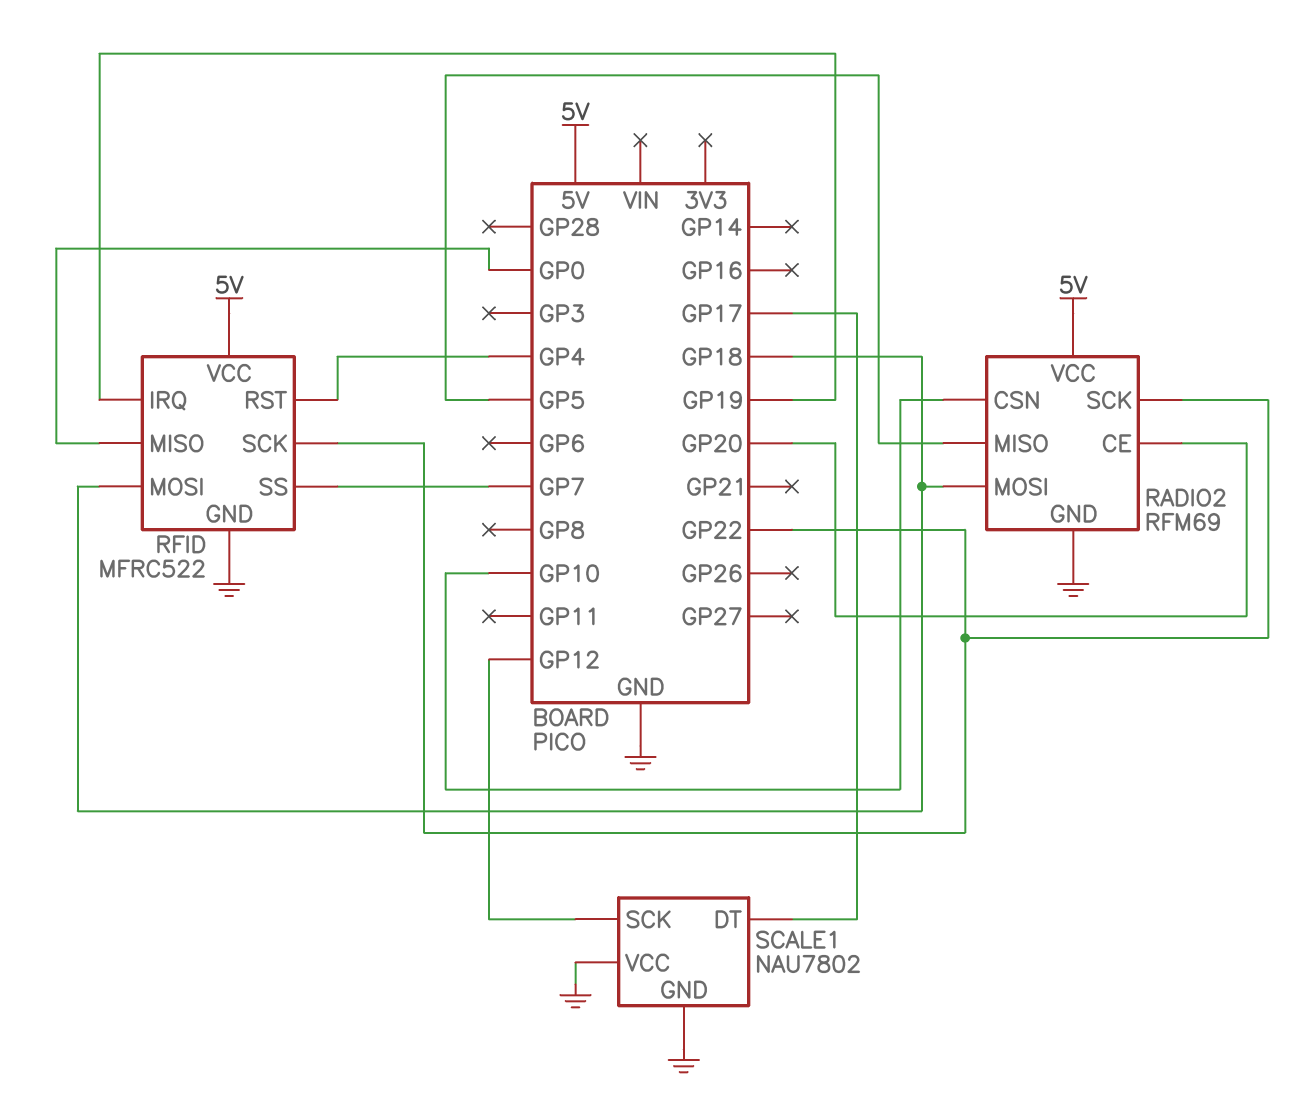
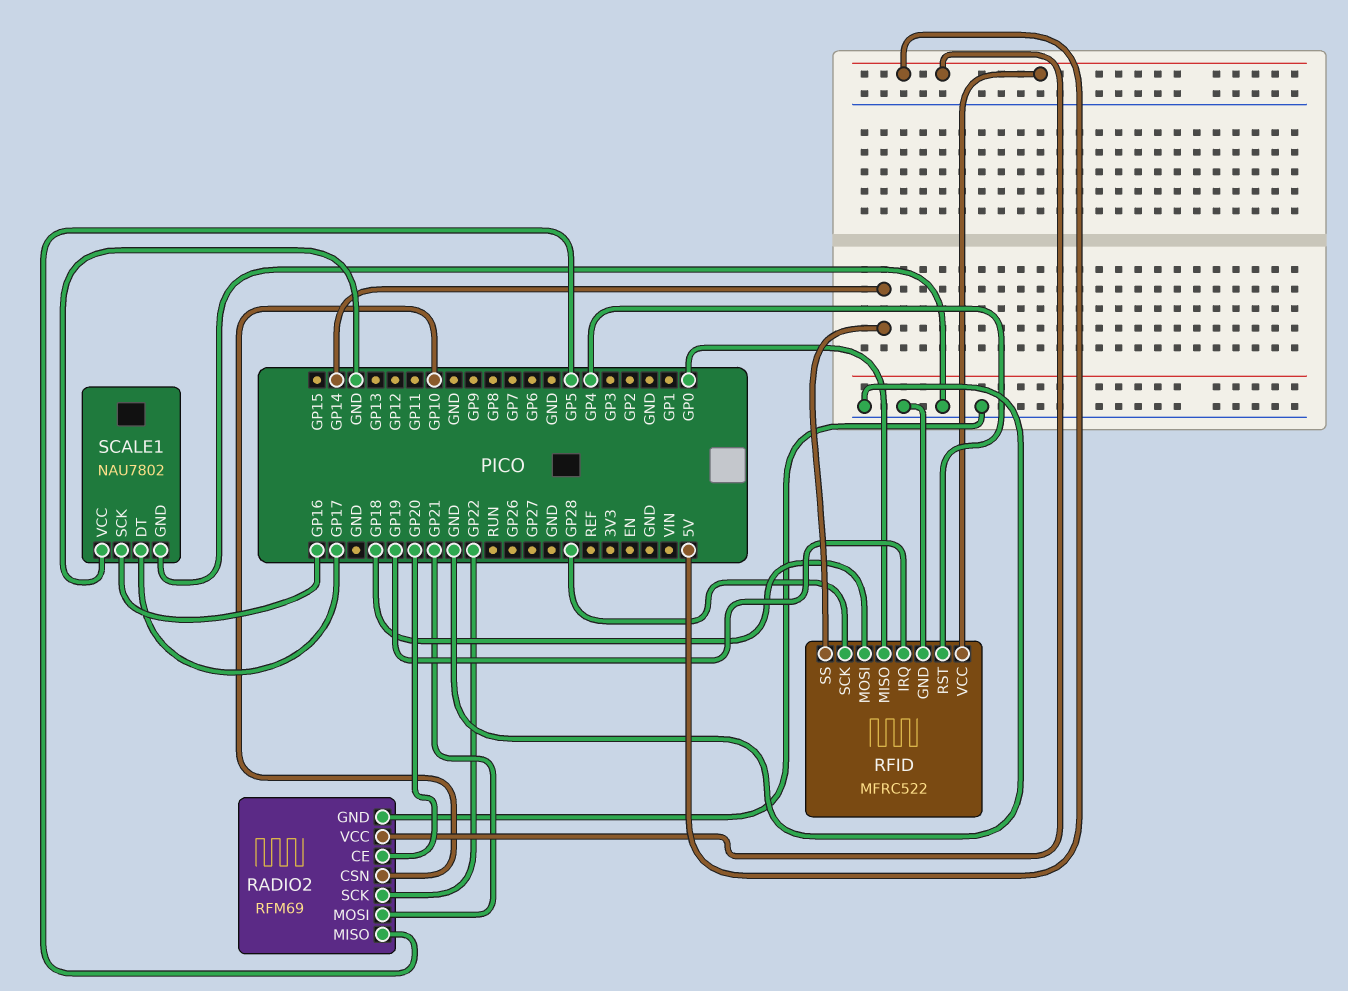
RADIO2 pin MOSI: GP18 -> GP21
RFID pin SCK: GP22 -> GP28
RFID pin SS: GP7 -> GP14
SCALE1 pin SCK: GP12 -> GP16

